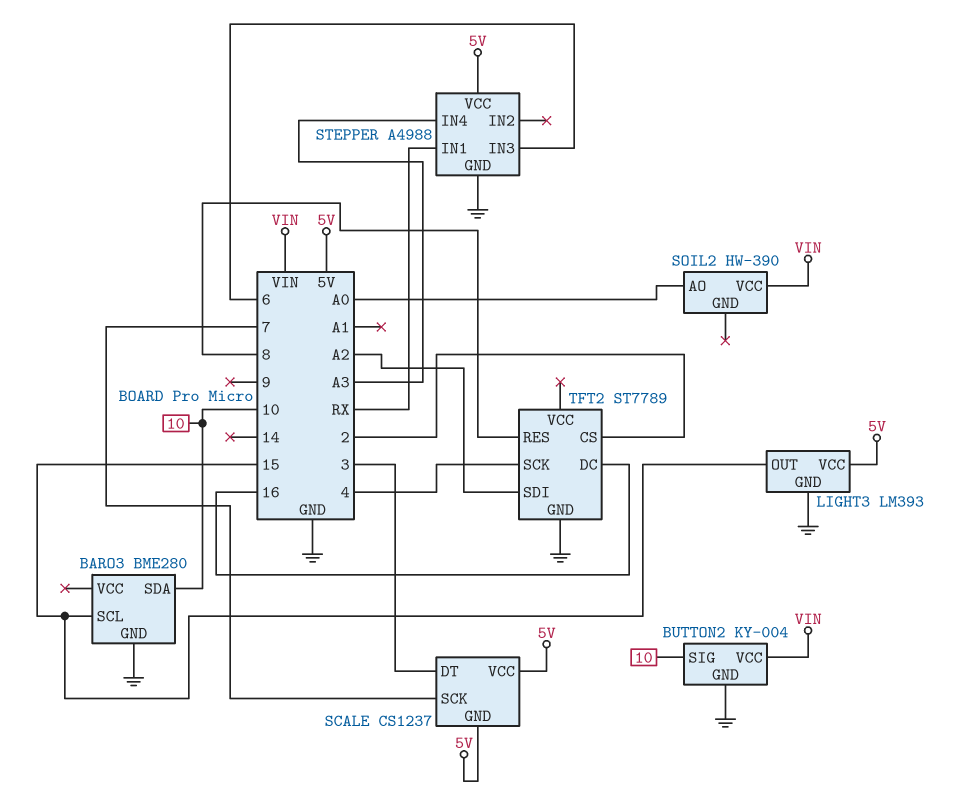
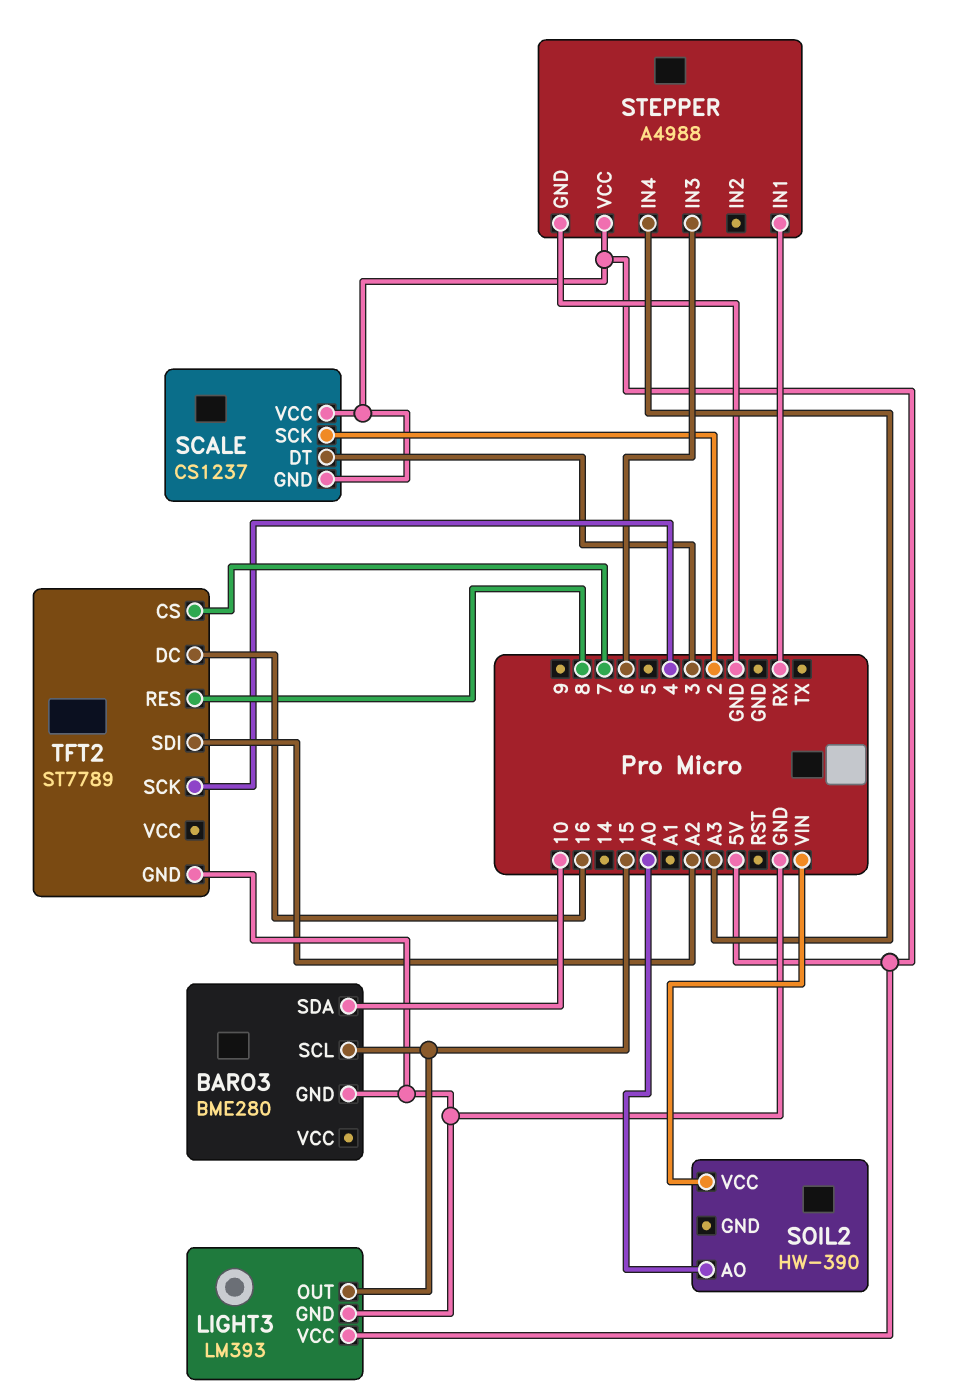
BUTTON2: KY-004 -> none
BUTTON2 pin GND: GND -> none
BUTTON2 pin SIG: 10 -> none
BUTTON2 pin VCC: VIN -> none
SCALE pin SCK: 7 -> 2
TFT2 pin CS: 2 -> 7

